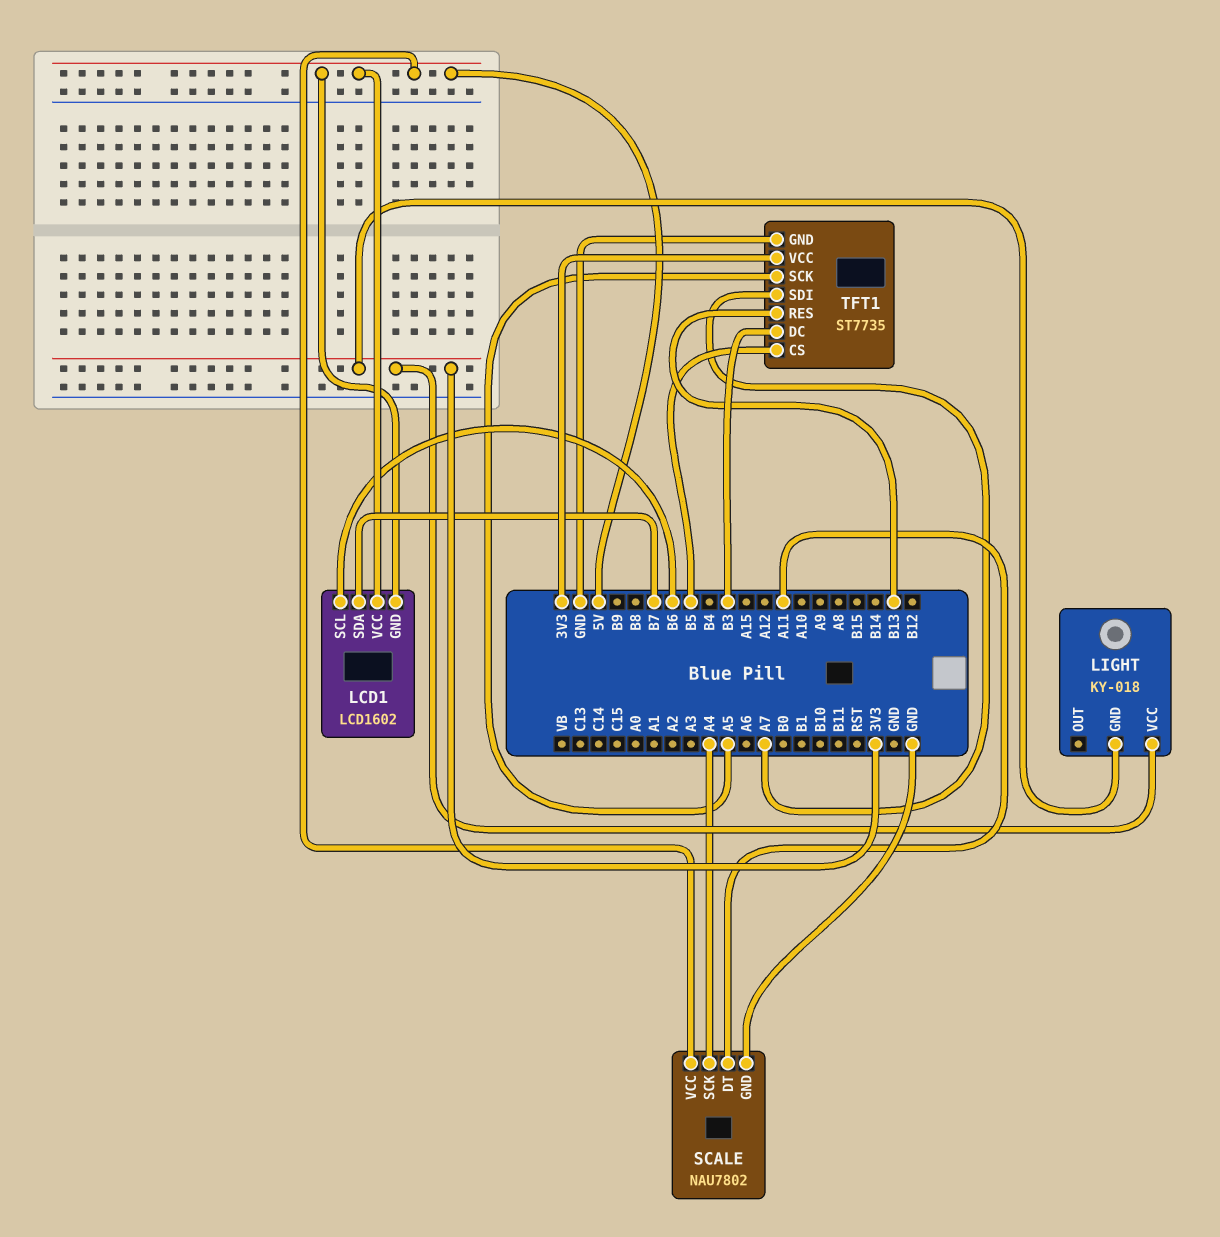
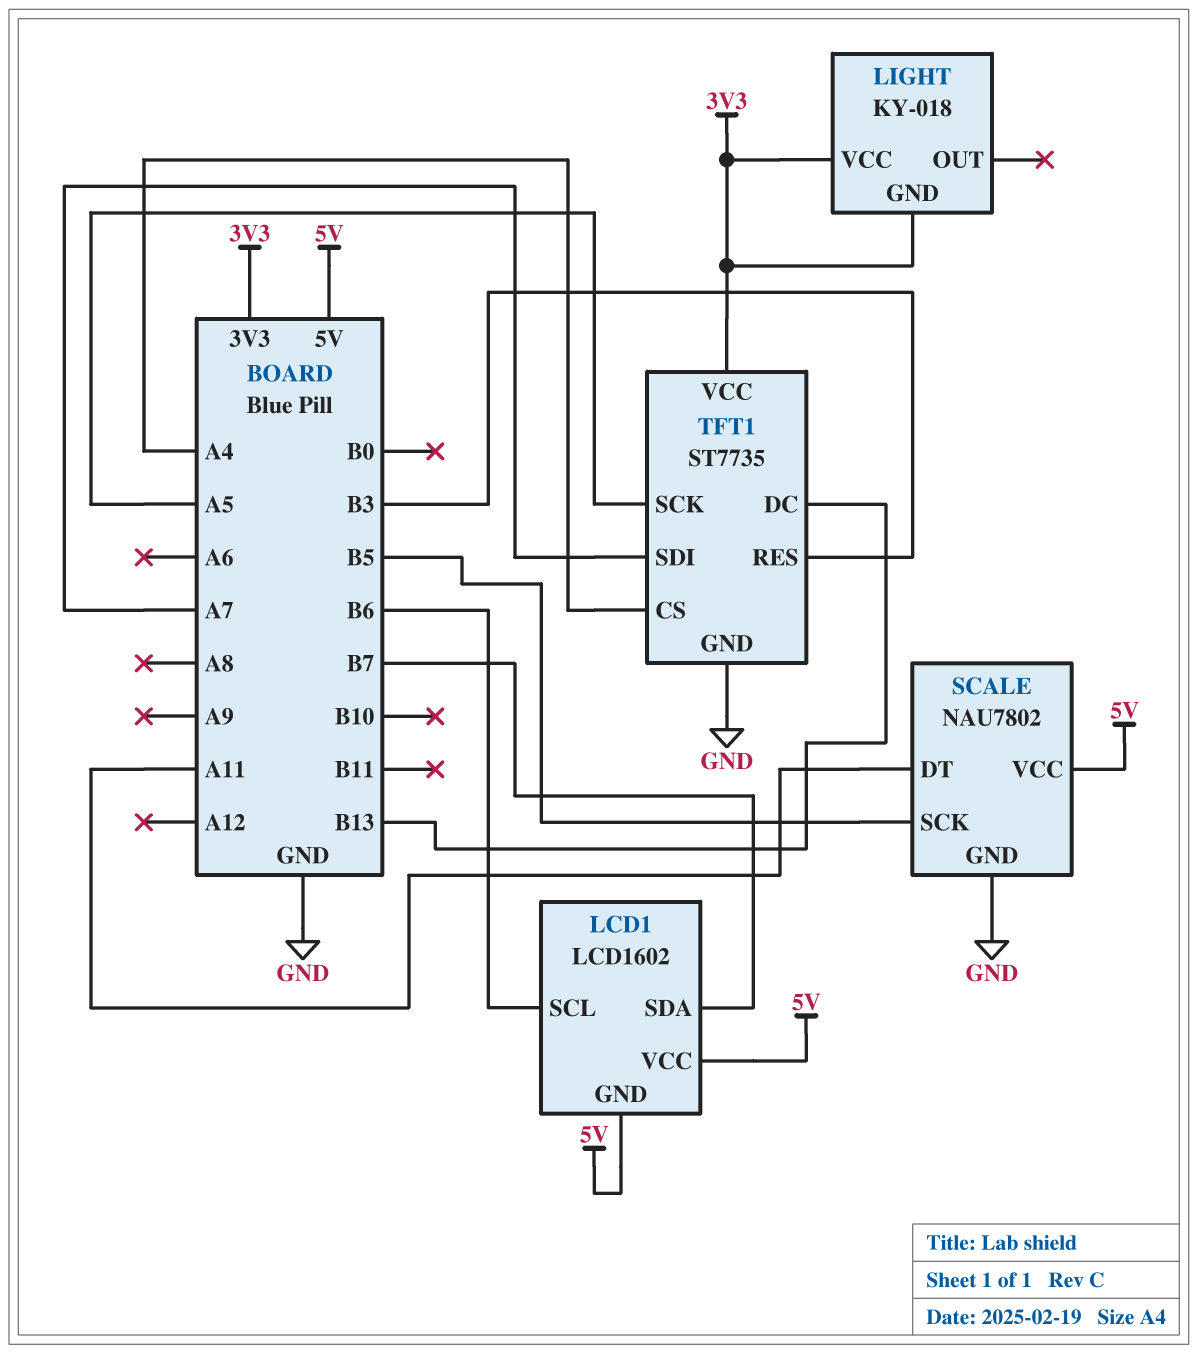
SCALE pin SCK: A4 -> B5
TFT1 pin CS: B5 -> A4
TFT1 pin DC: B3 -> B13
TFT1 pin RES: B13 -> B3

